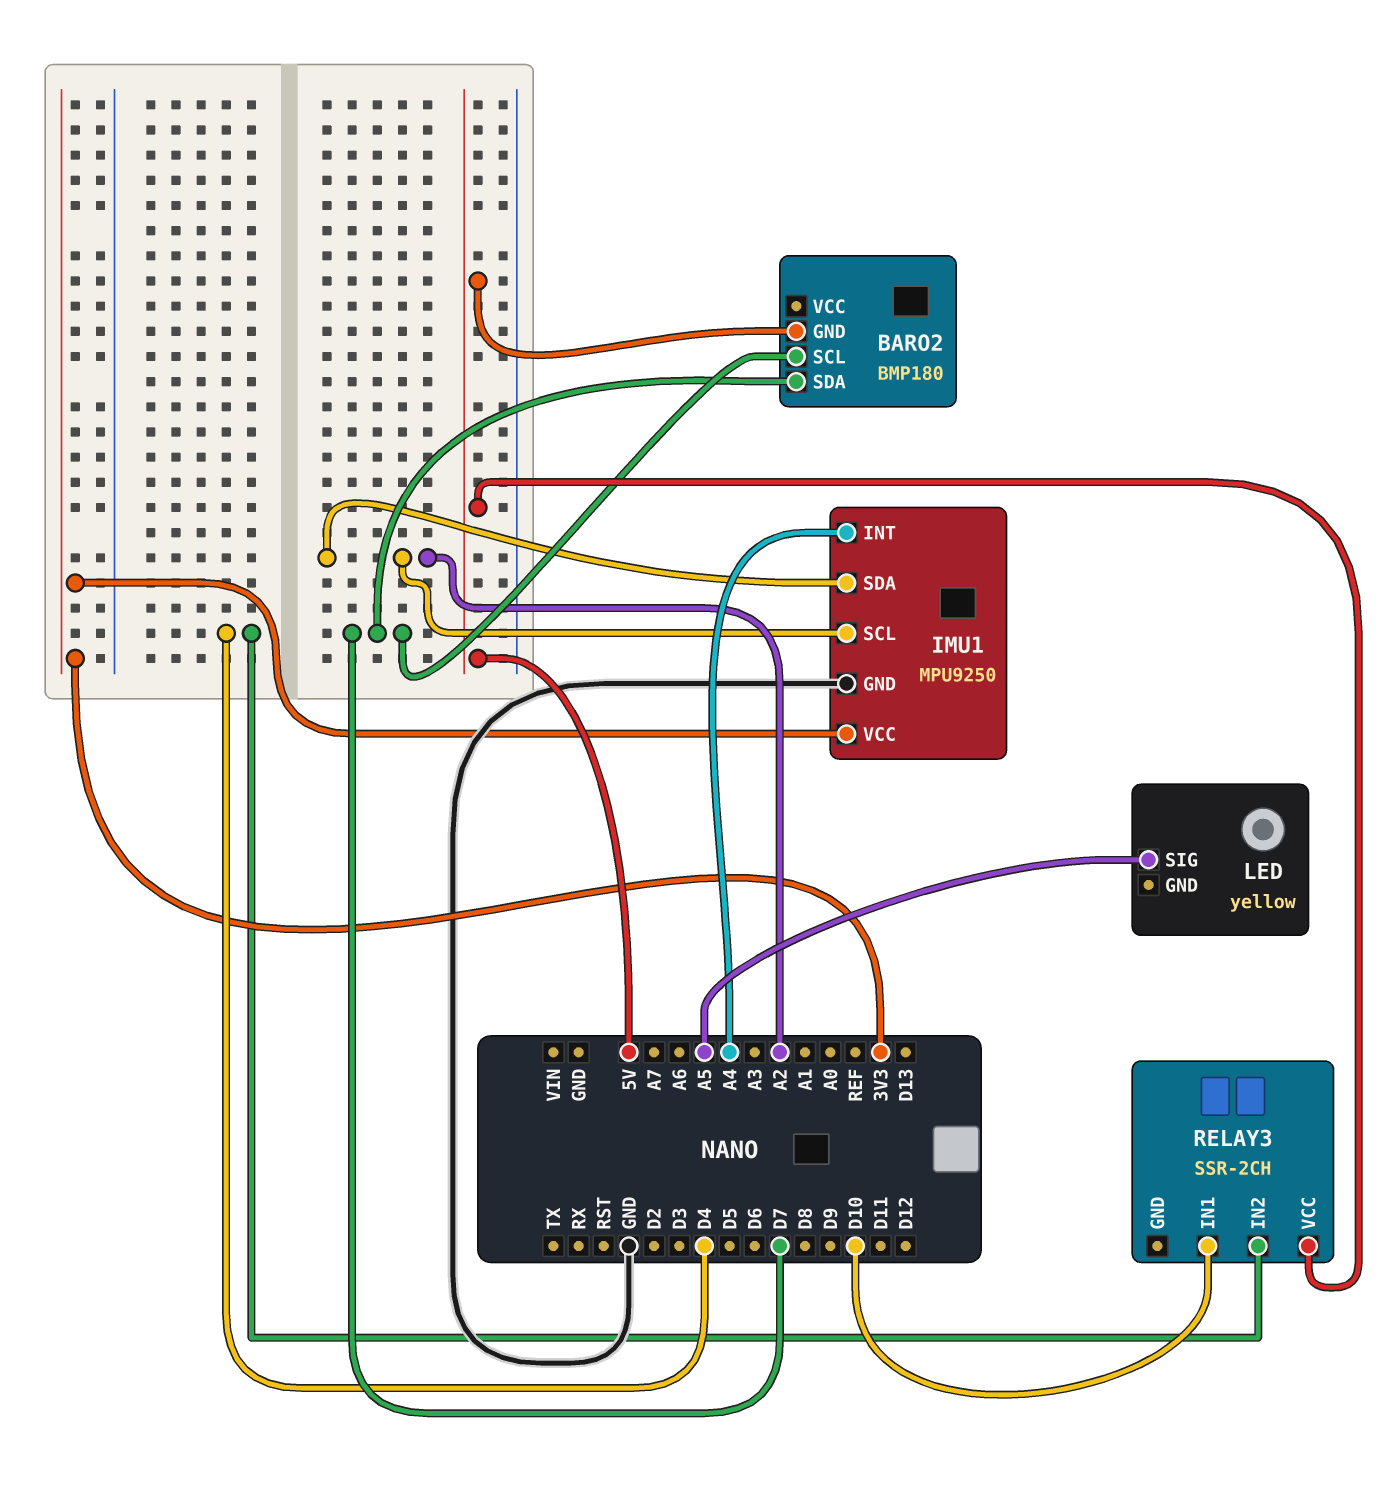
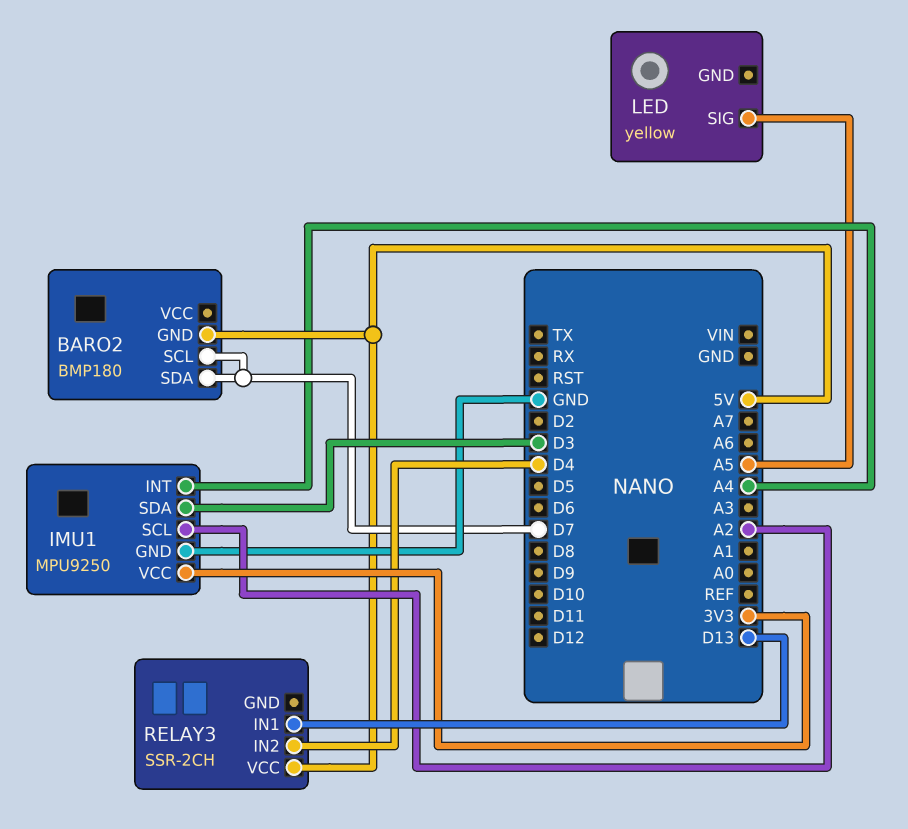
IMU1 pin SDA: A2 -> D3
RELAY3 pin IN1: D10 -> D13

